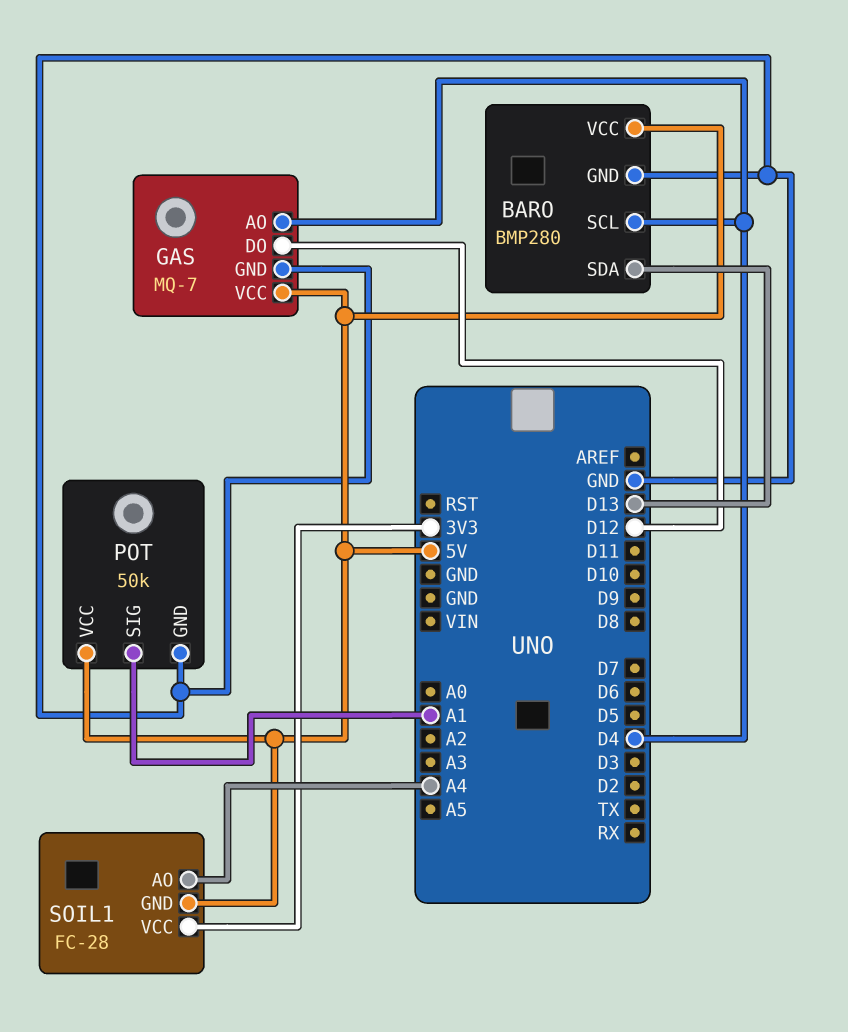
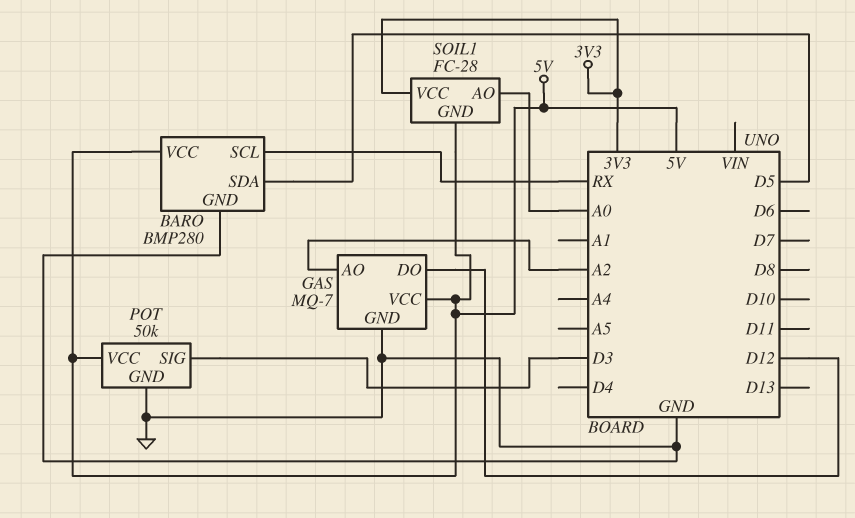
BARO pin SCL: D4 -> RX
BARO pin SDA: D13 -> D5
GAS pin AO: D4 -> A2
POT pin SIG: A1 -> D3
SOIL1 pin AO: A4 -> A0

